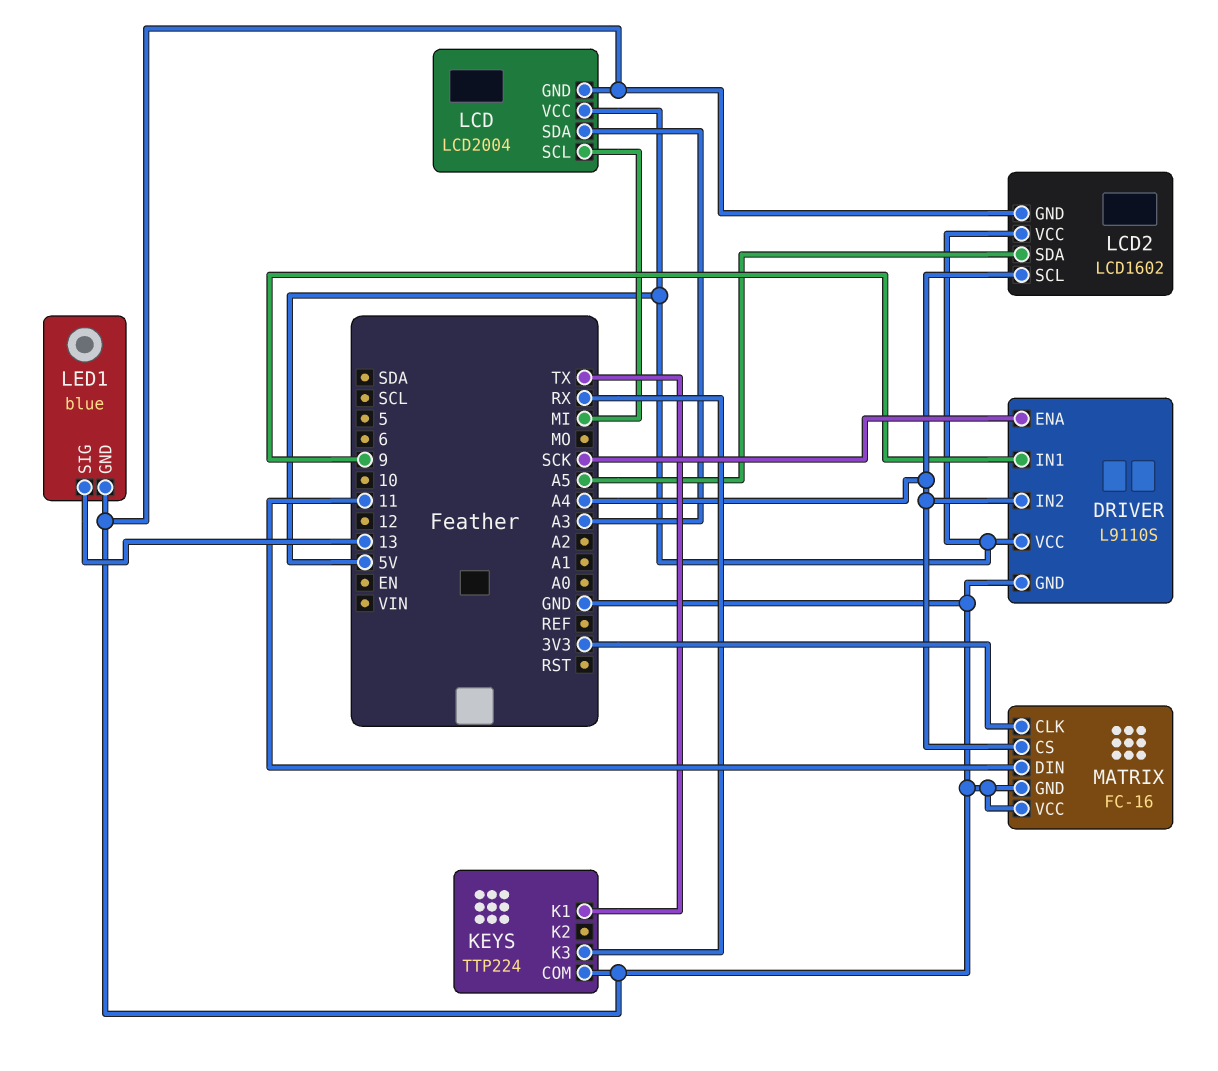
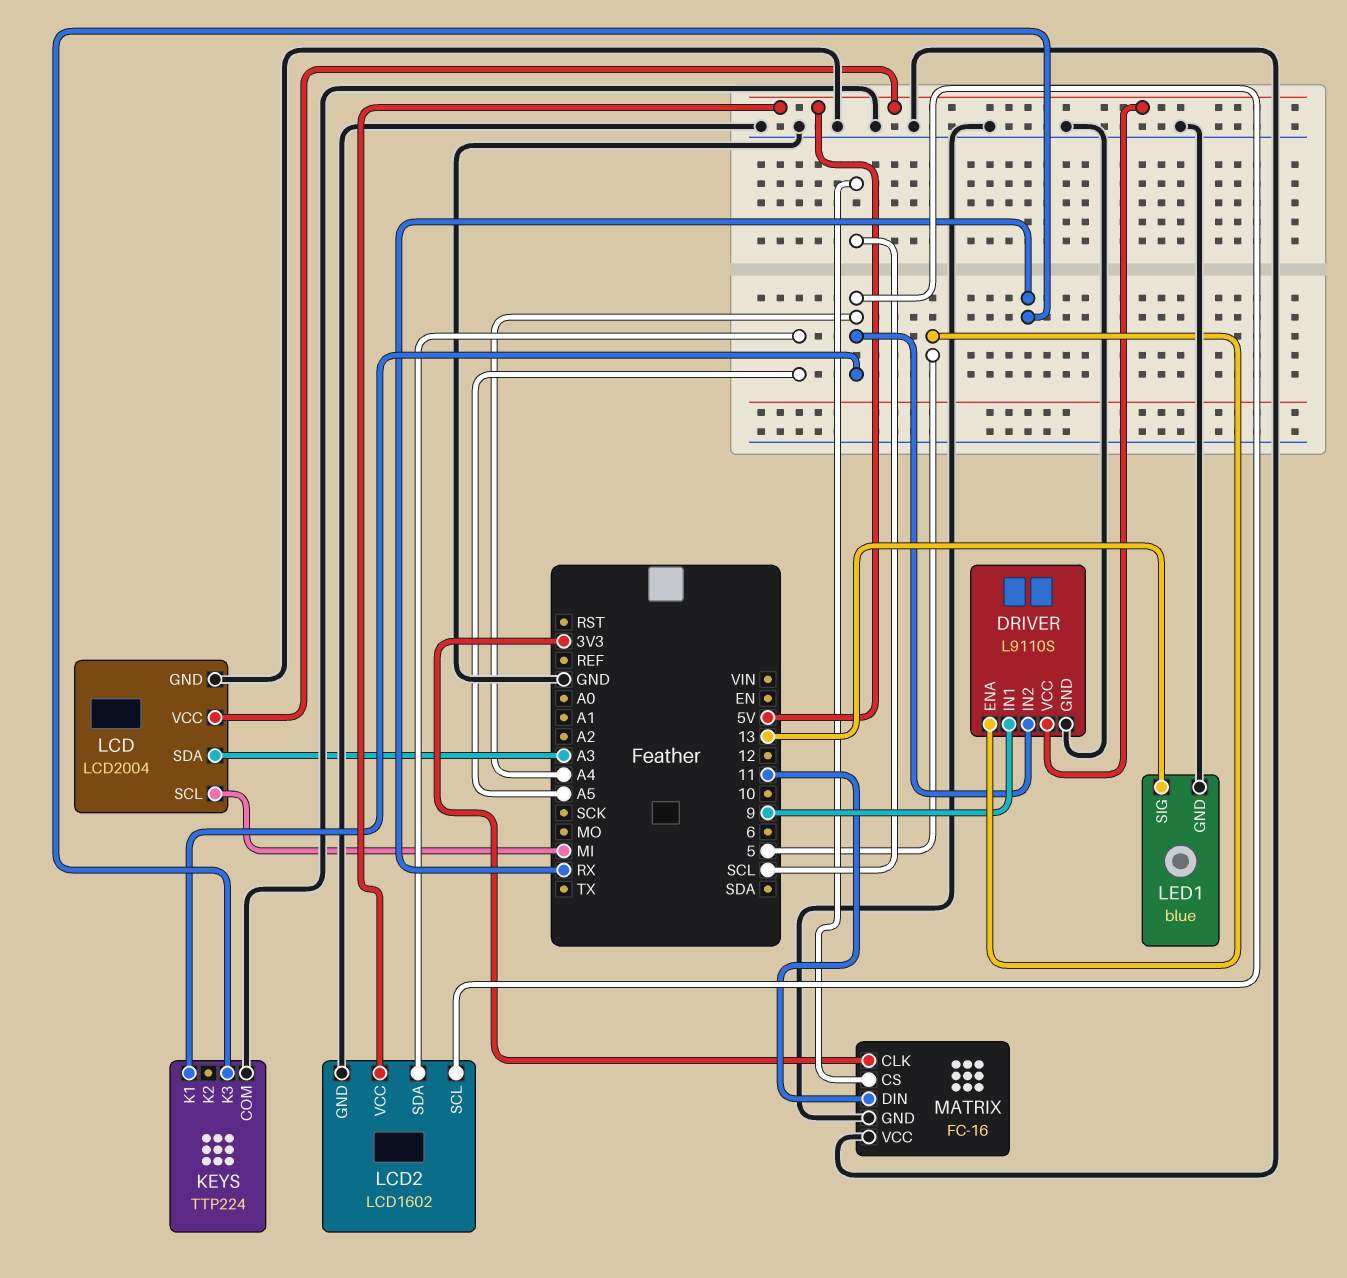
DRIVER pin ENA: SCK -> 5
KEYS pin K1: TX -> A4
MATRIX pin CS: A4 -> SCL

